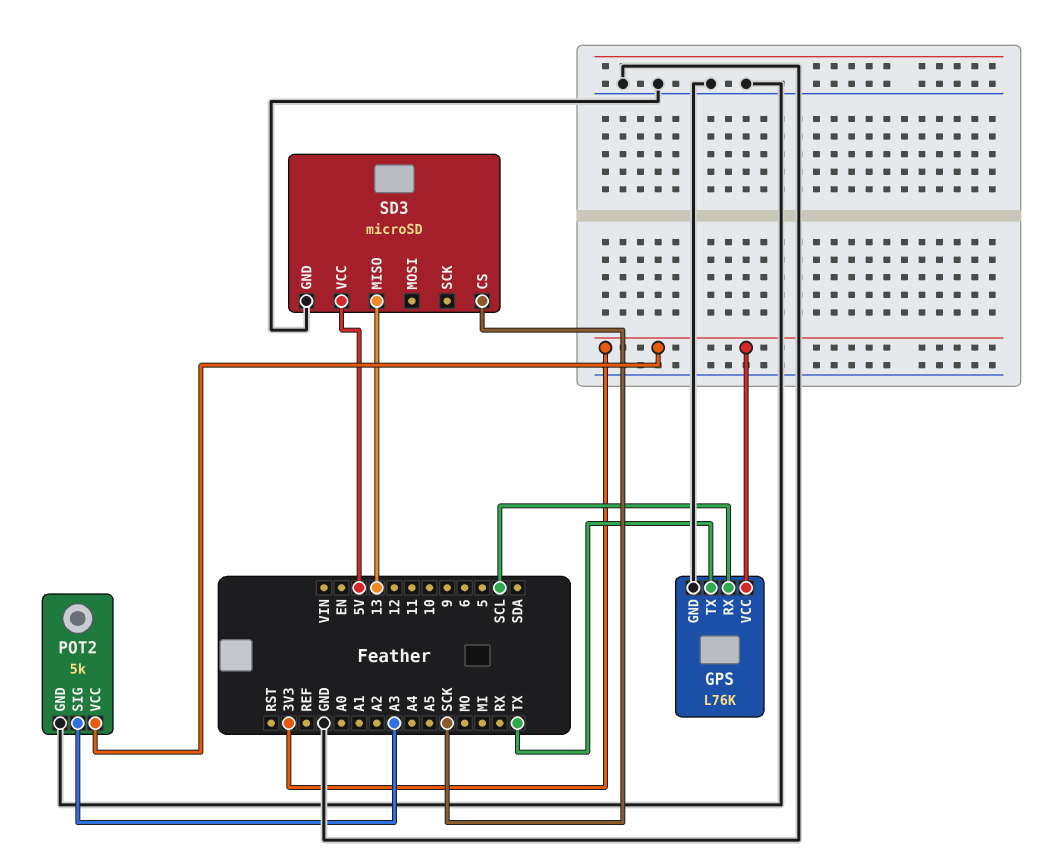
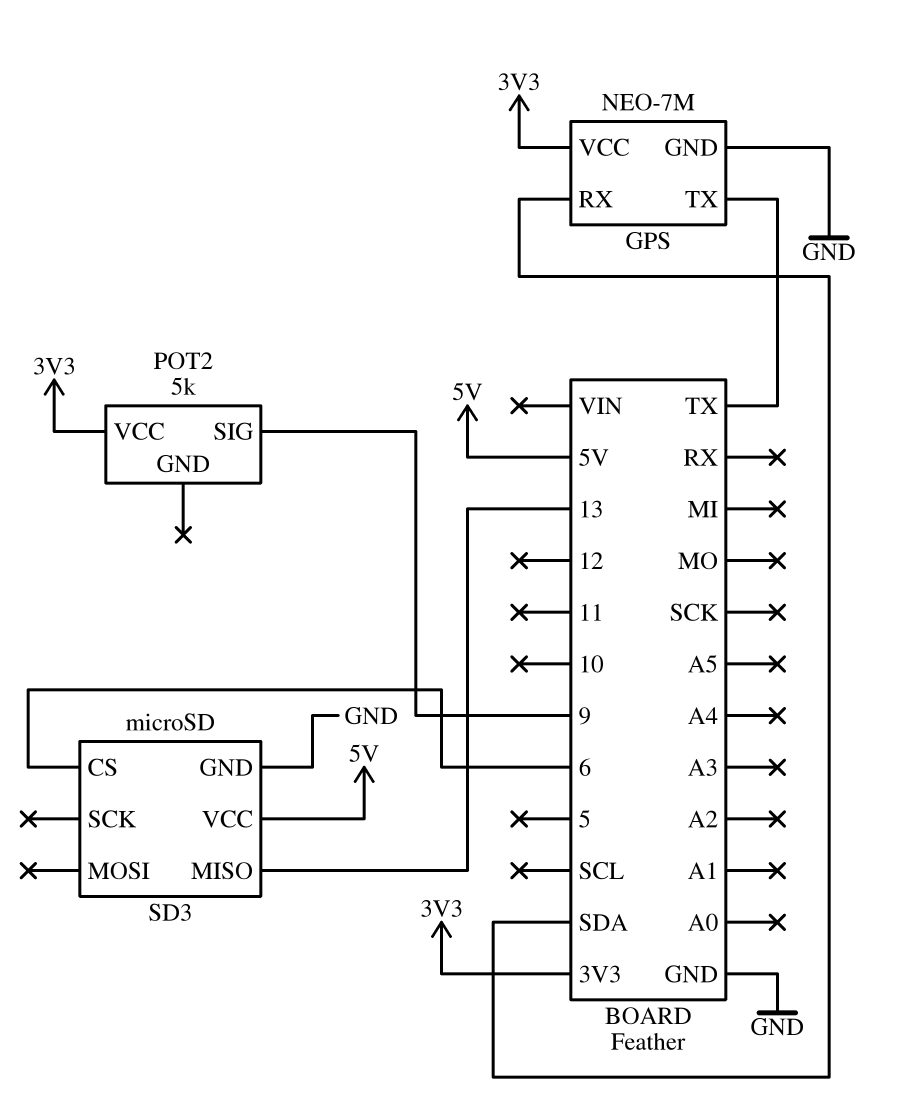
GPS: L76K -> NEO-7M
GPS pin RX: SCL -> SDA
POT2 pin GND: GND -> none
POT2 pin SIG: A3 -> 9
SD3 pin CS: SCK -> 6

